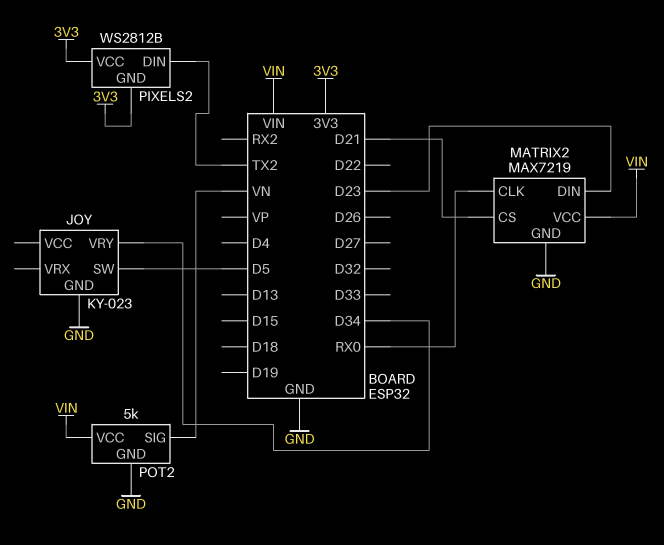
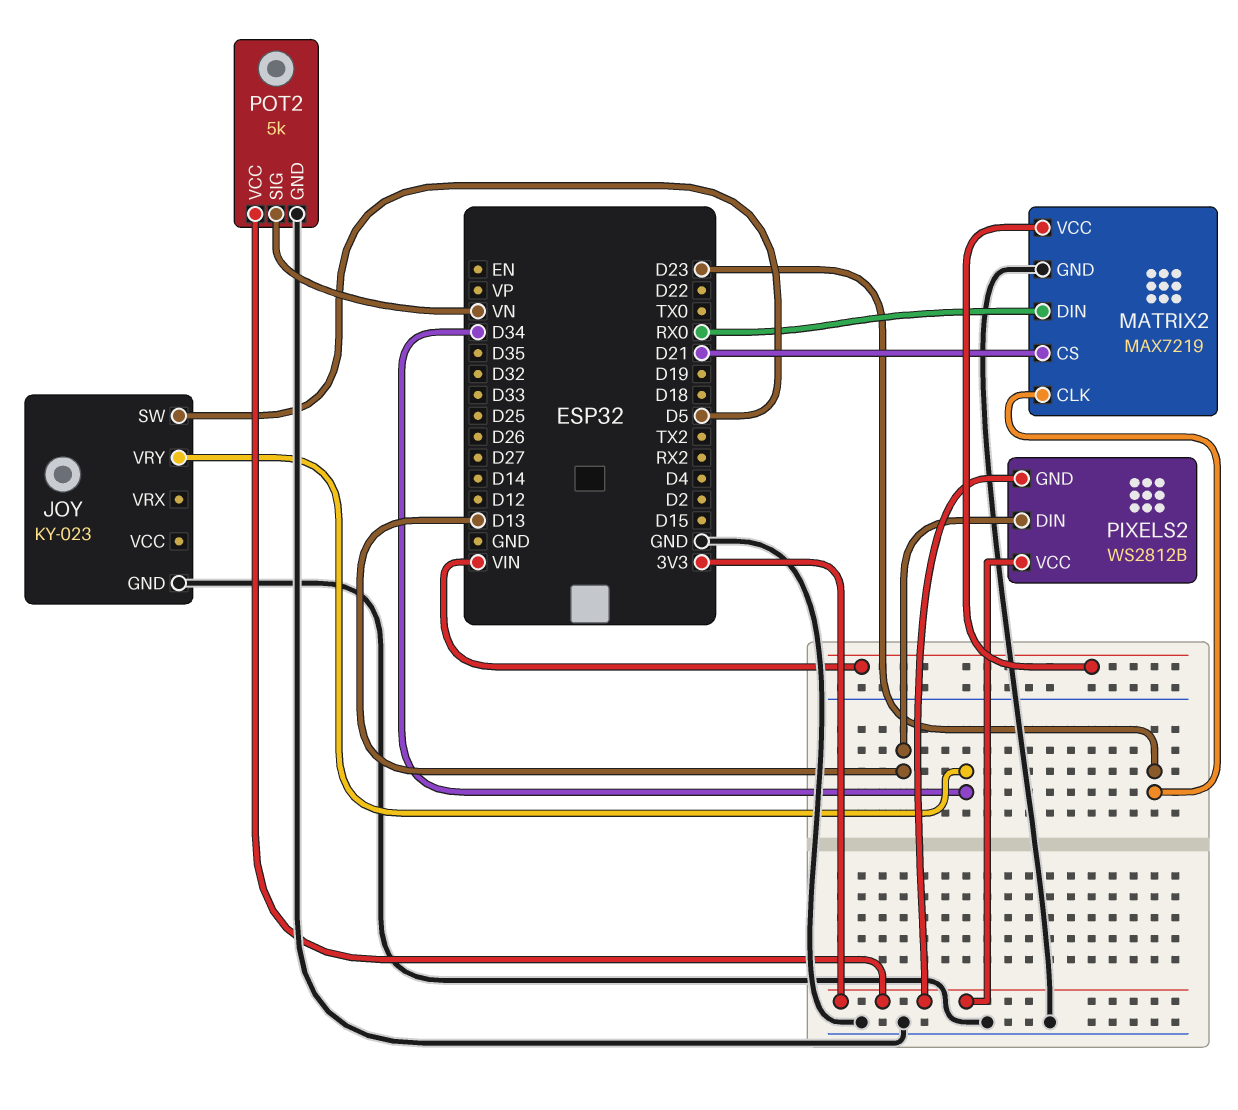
MATRIX2 pin CLK: RX0 -> D23
MATRIX2 pin DIN: D23 -> RX0
PIXELS2 pin DIN: TX2 -> D13
POT2 pin VCC: VIN -> 3V3

